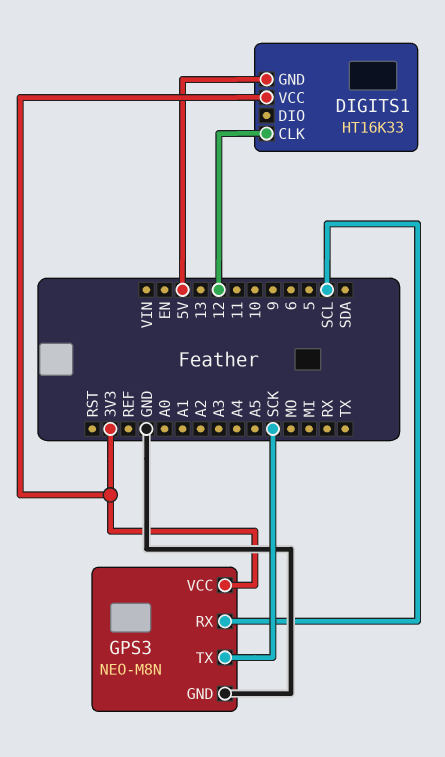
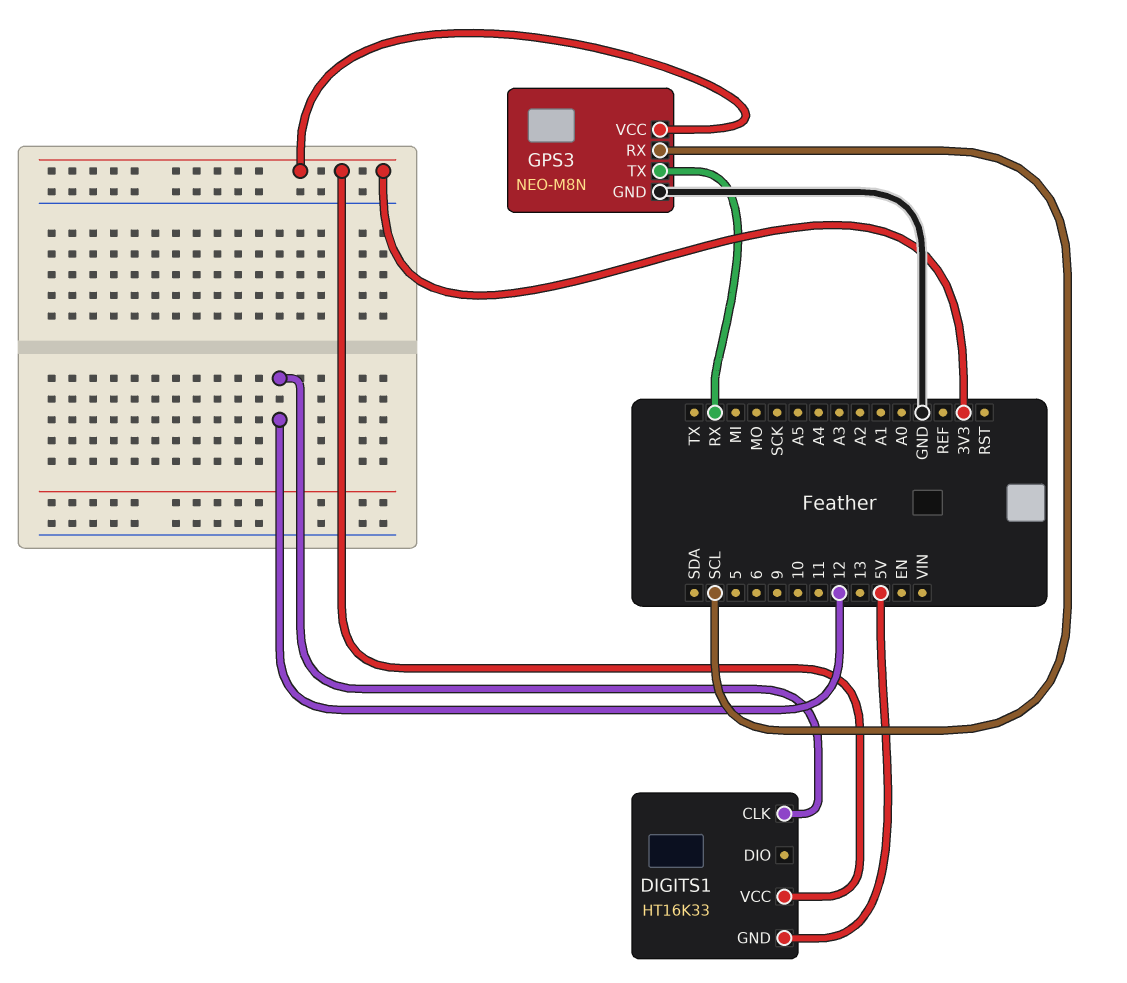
GPS3 pin TX: SCK -> RX

